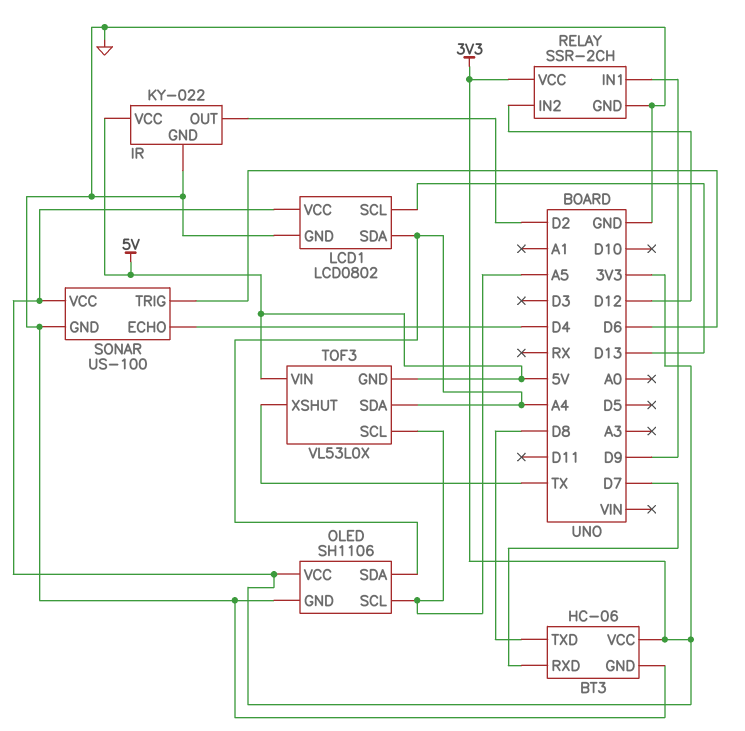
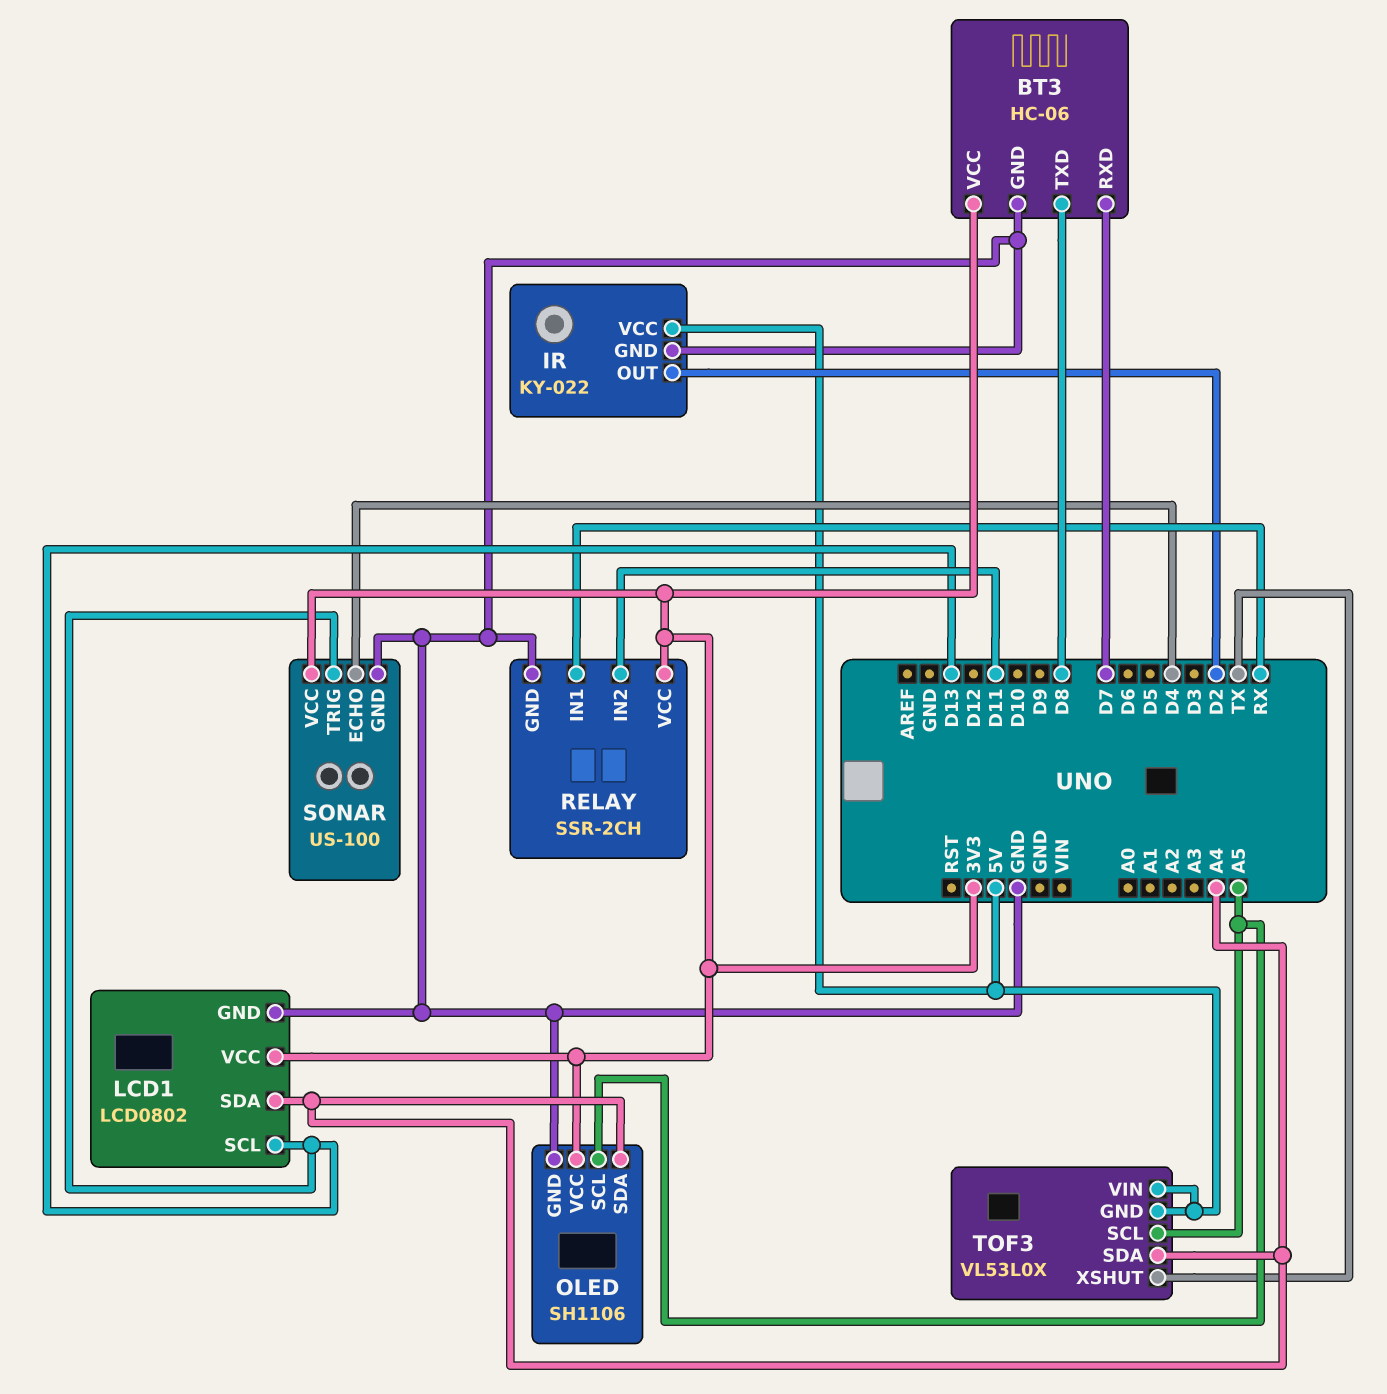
RELAY pin IN1: D9 -> RX
RELAY pin IN2: D12 -> D11
SONAR pin TRIG: D6 -> D13

